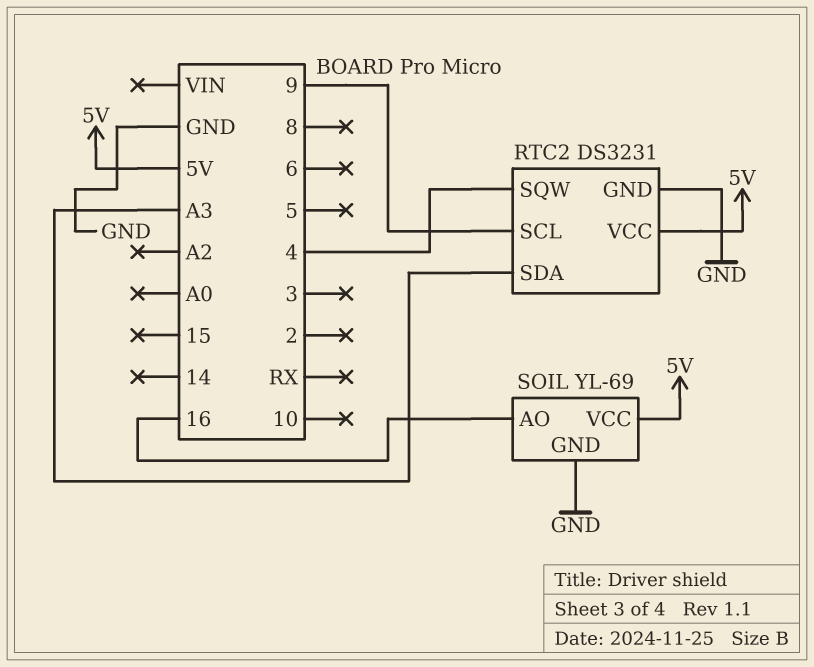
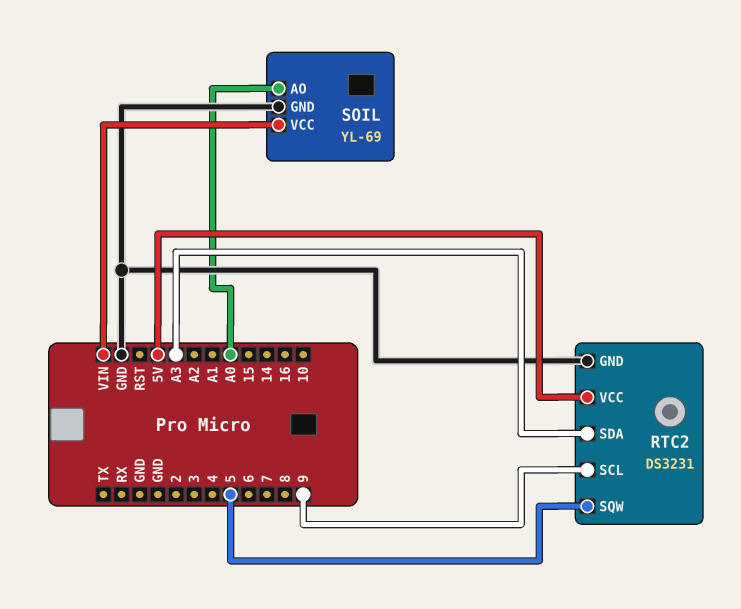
RTC2 pin SQW: 4 -> 5
SOIL pin AO: 16 -> A0
SOIL pin VCC: 5V -> VIN

